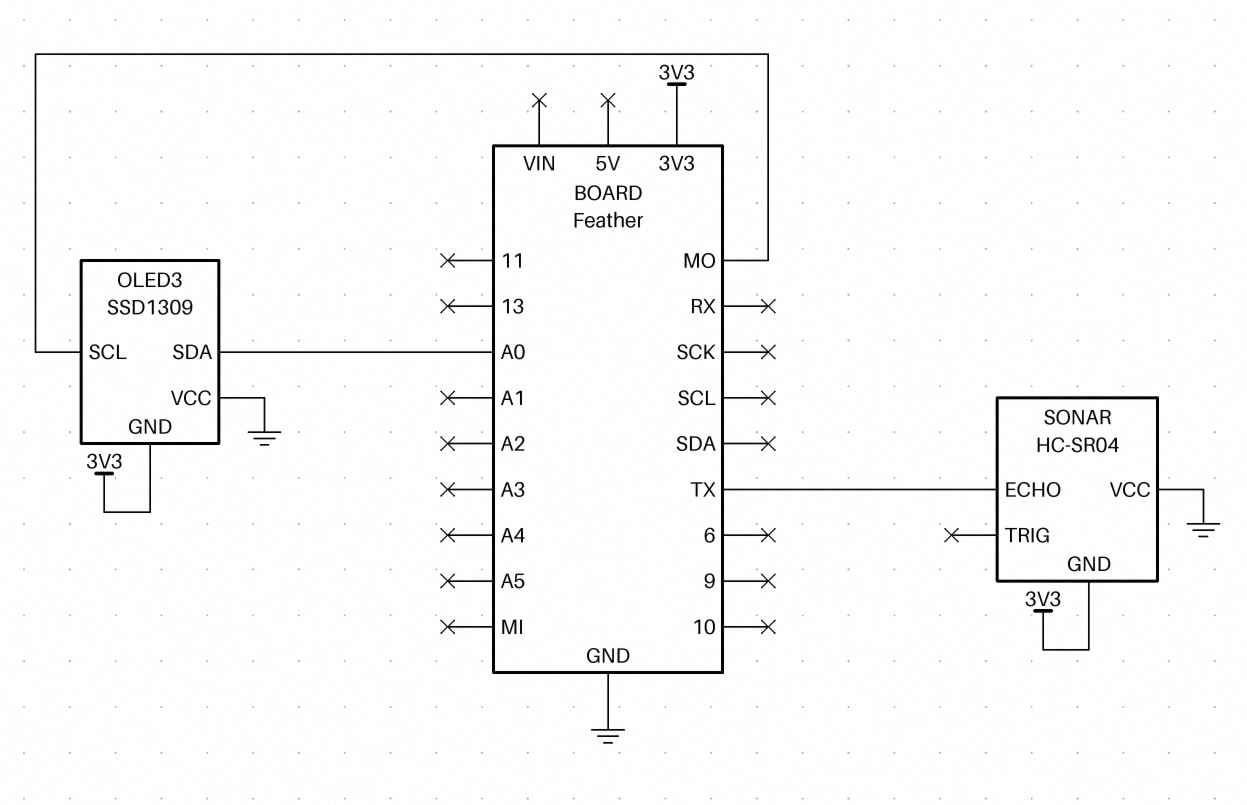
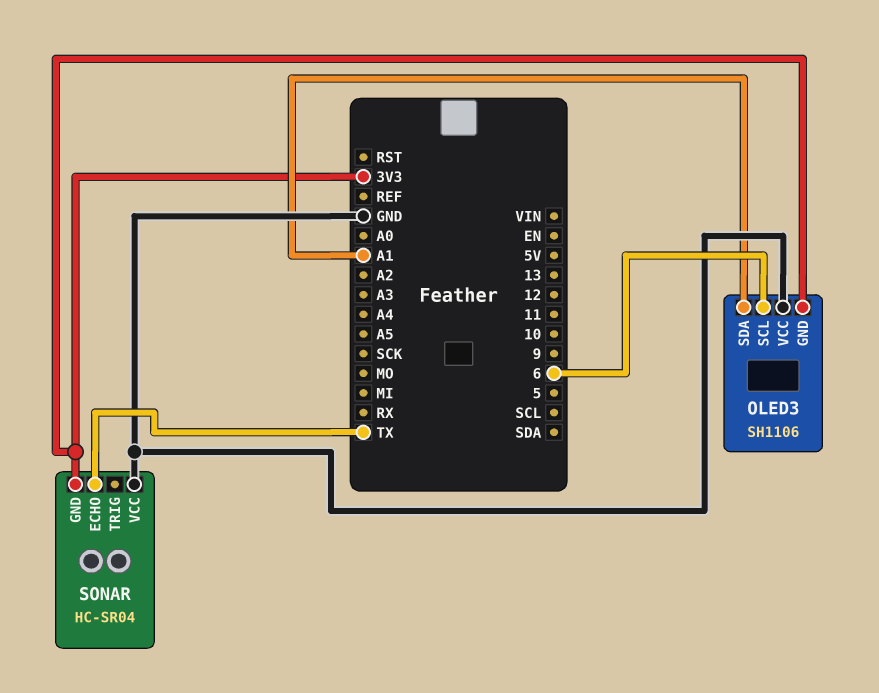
OLED3: SSD1309 -> SH1106
OLED3 pin SCL: MO -> 6
OLED3 pin SDA: A0 -> A1

